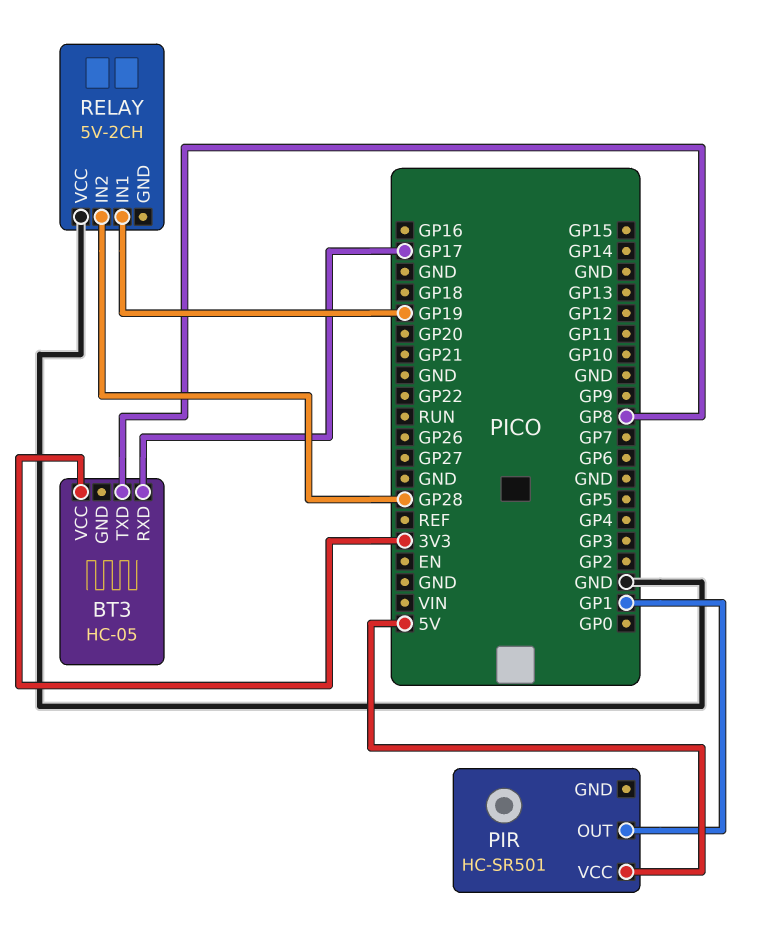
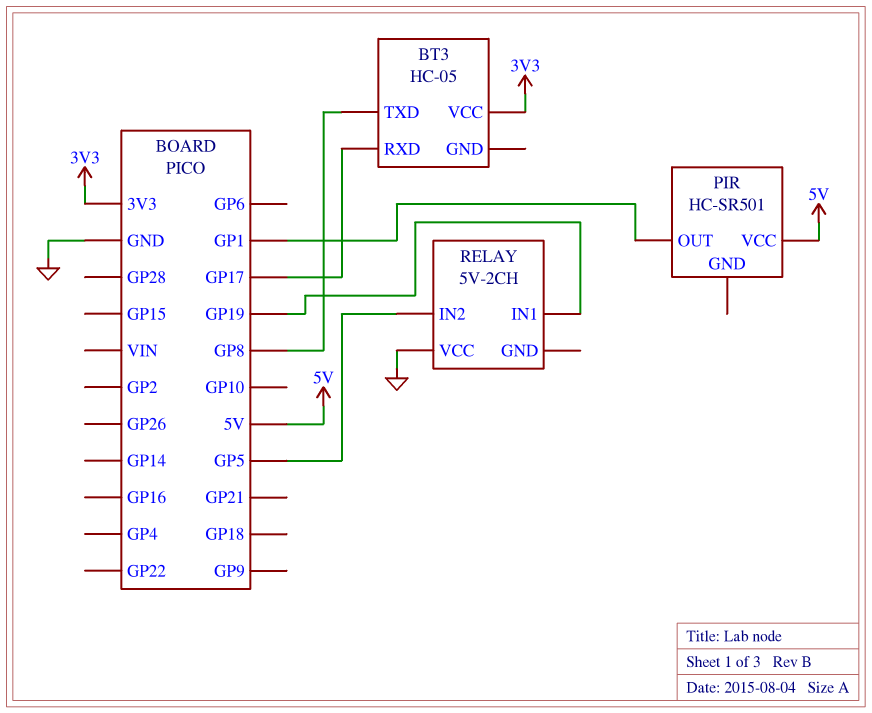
RELAY pin IN2: GP28 -> GP5

